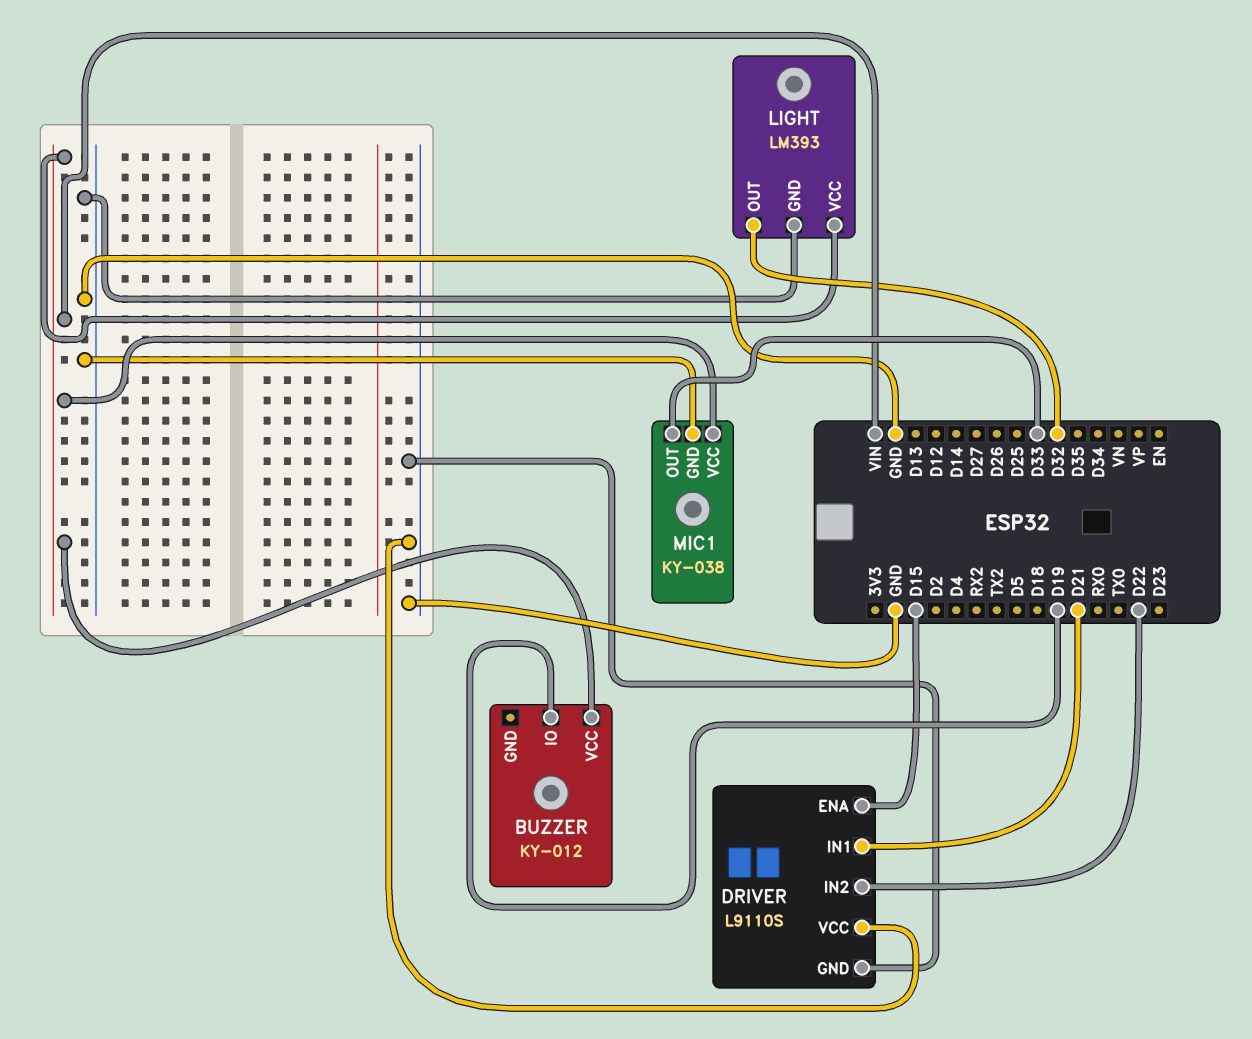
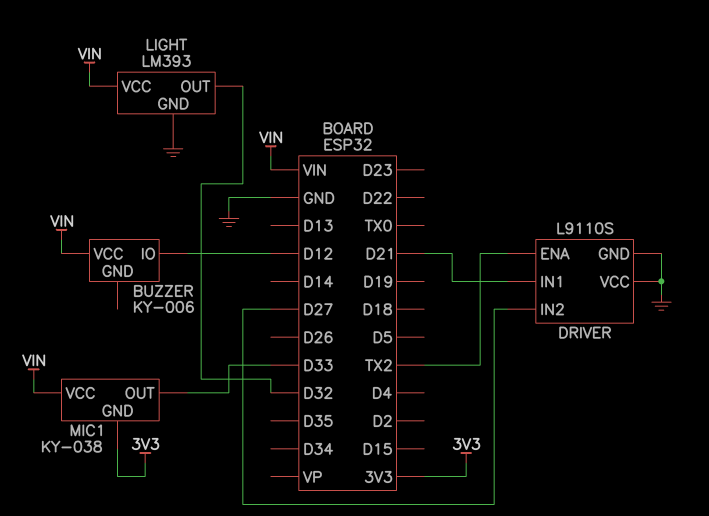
BUZZER: KY-012 -> KY-006
BUZZER pin IO: D19 -> D12
DRIVER pin ENA: D15 -> TX2
DRIVER pin IN2: D22 -> D27
MIC1 pin GND: GND -> 3V3

